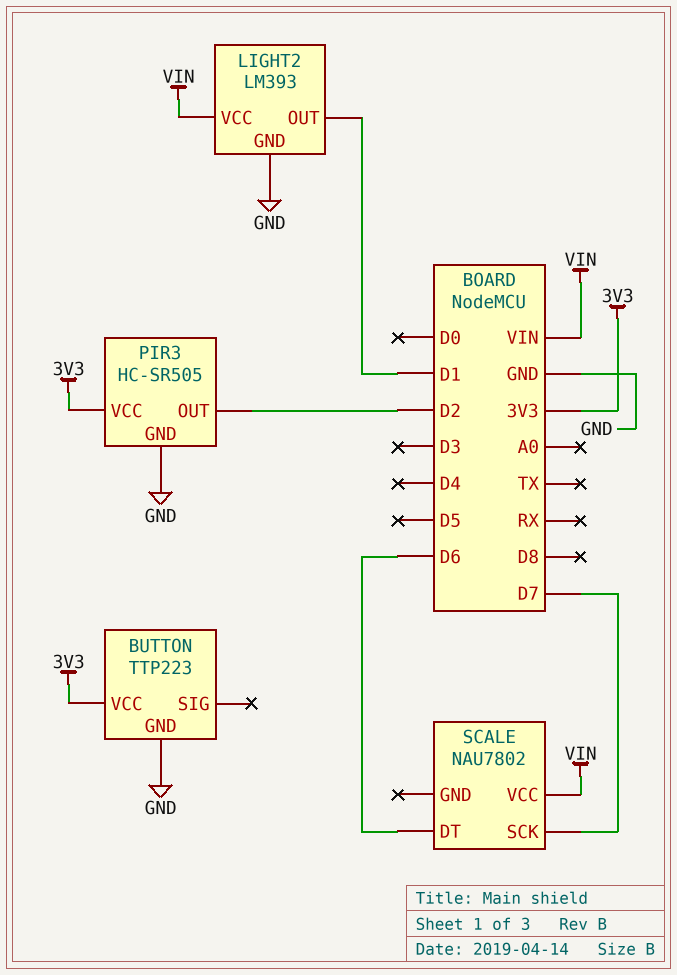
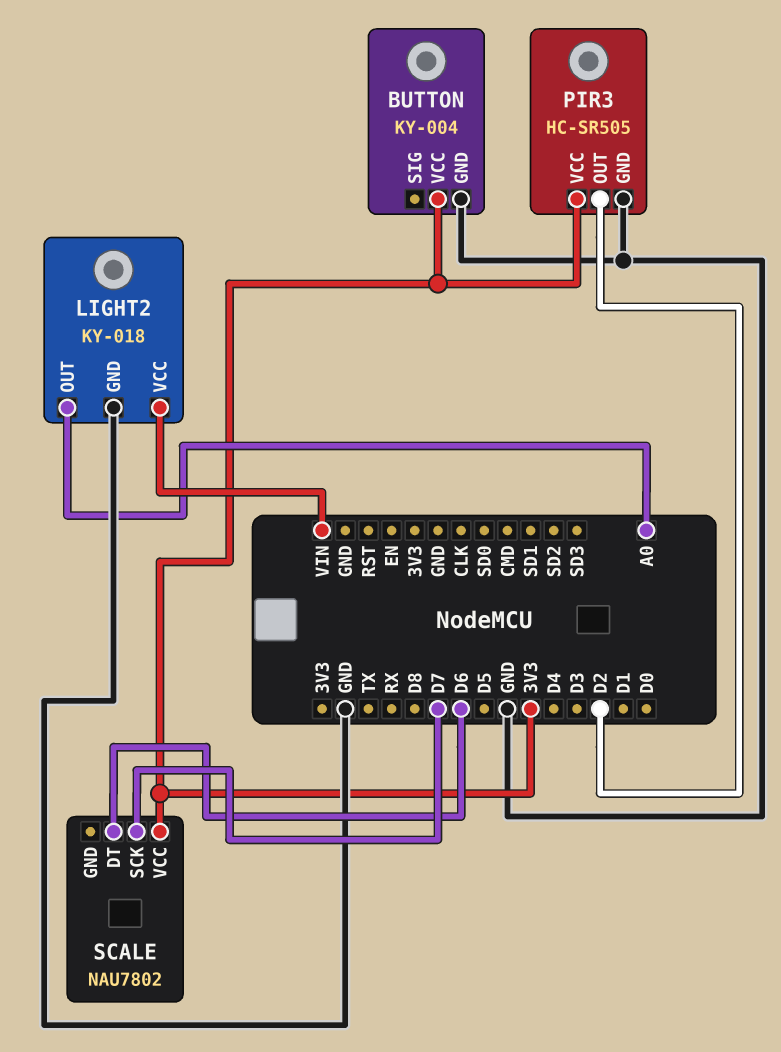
BUTTON: TTP223 -> KY-004
LIGHT2: LM393 -> KY-018
LIGHT2 pin OUT: D1 -> A0
SCALE pin VCC: VIN -> 3V3

